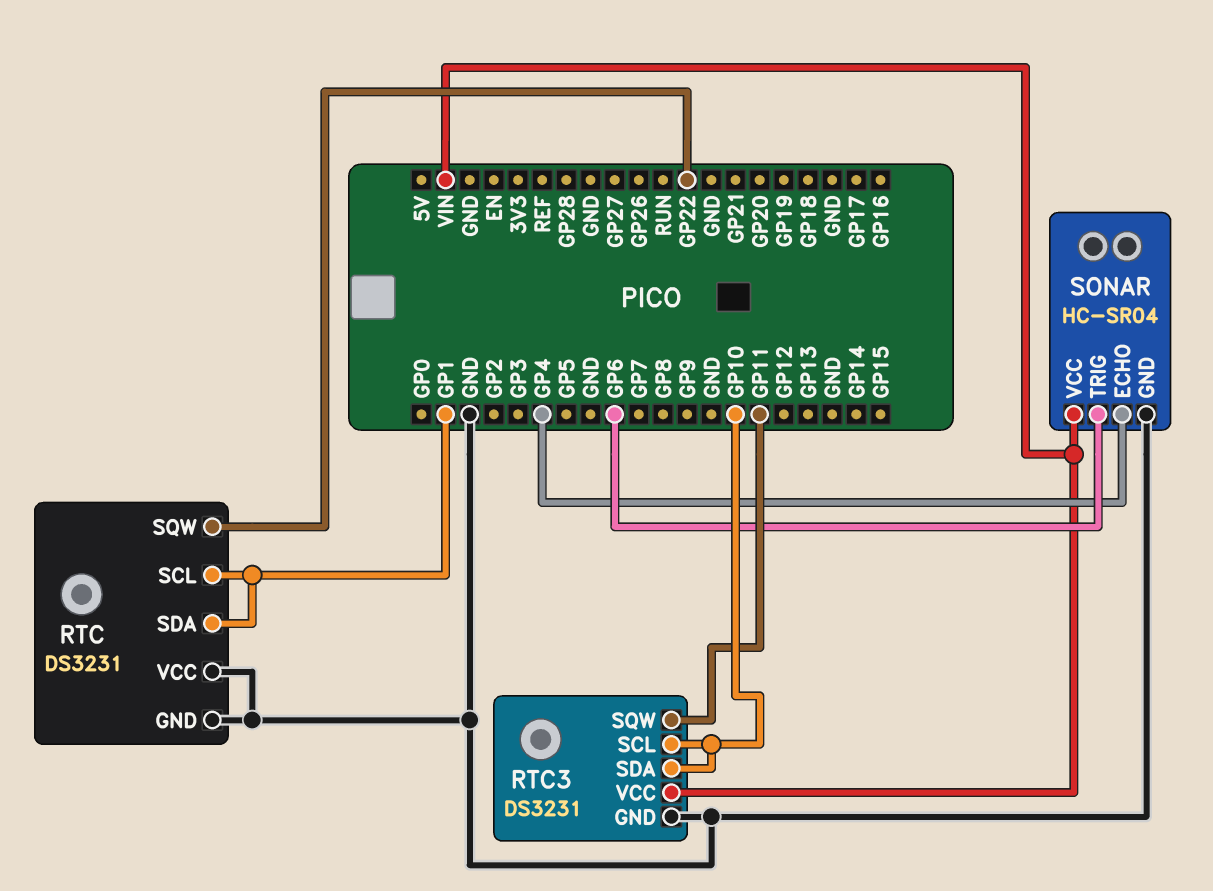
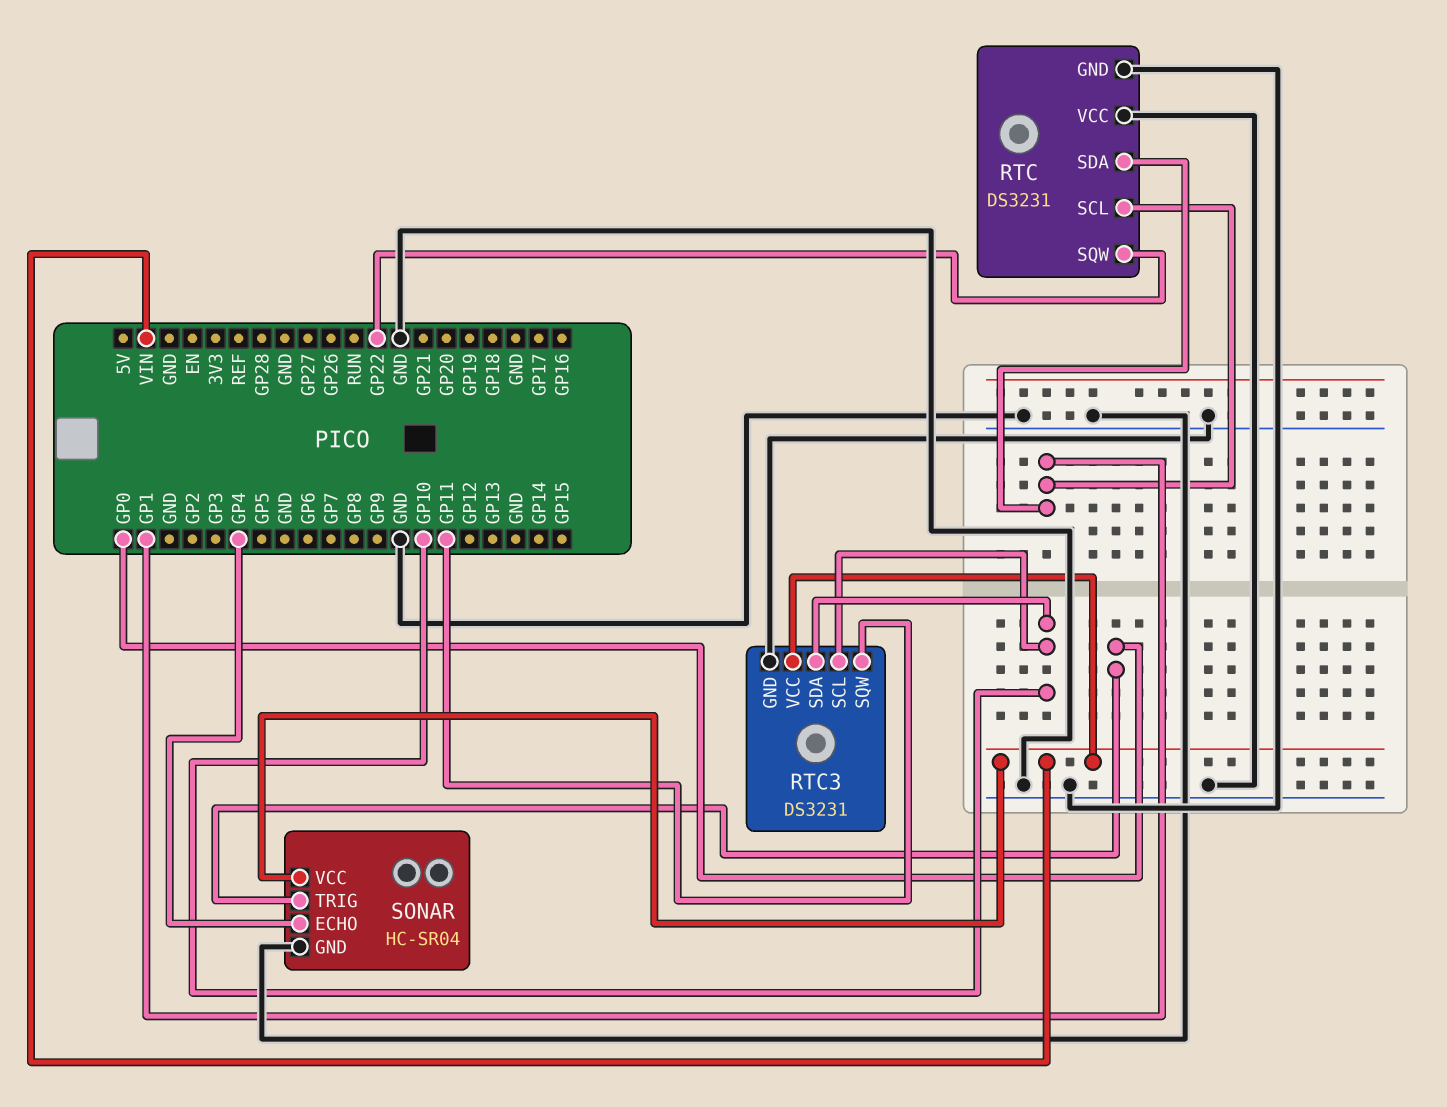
SONAR pin TRIG: GP6 -> GP0

